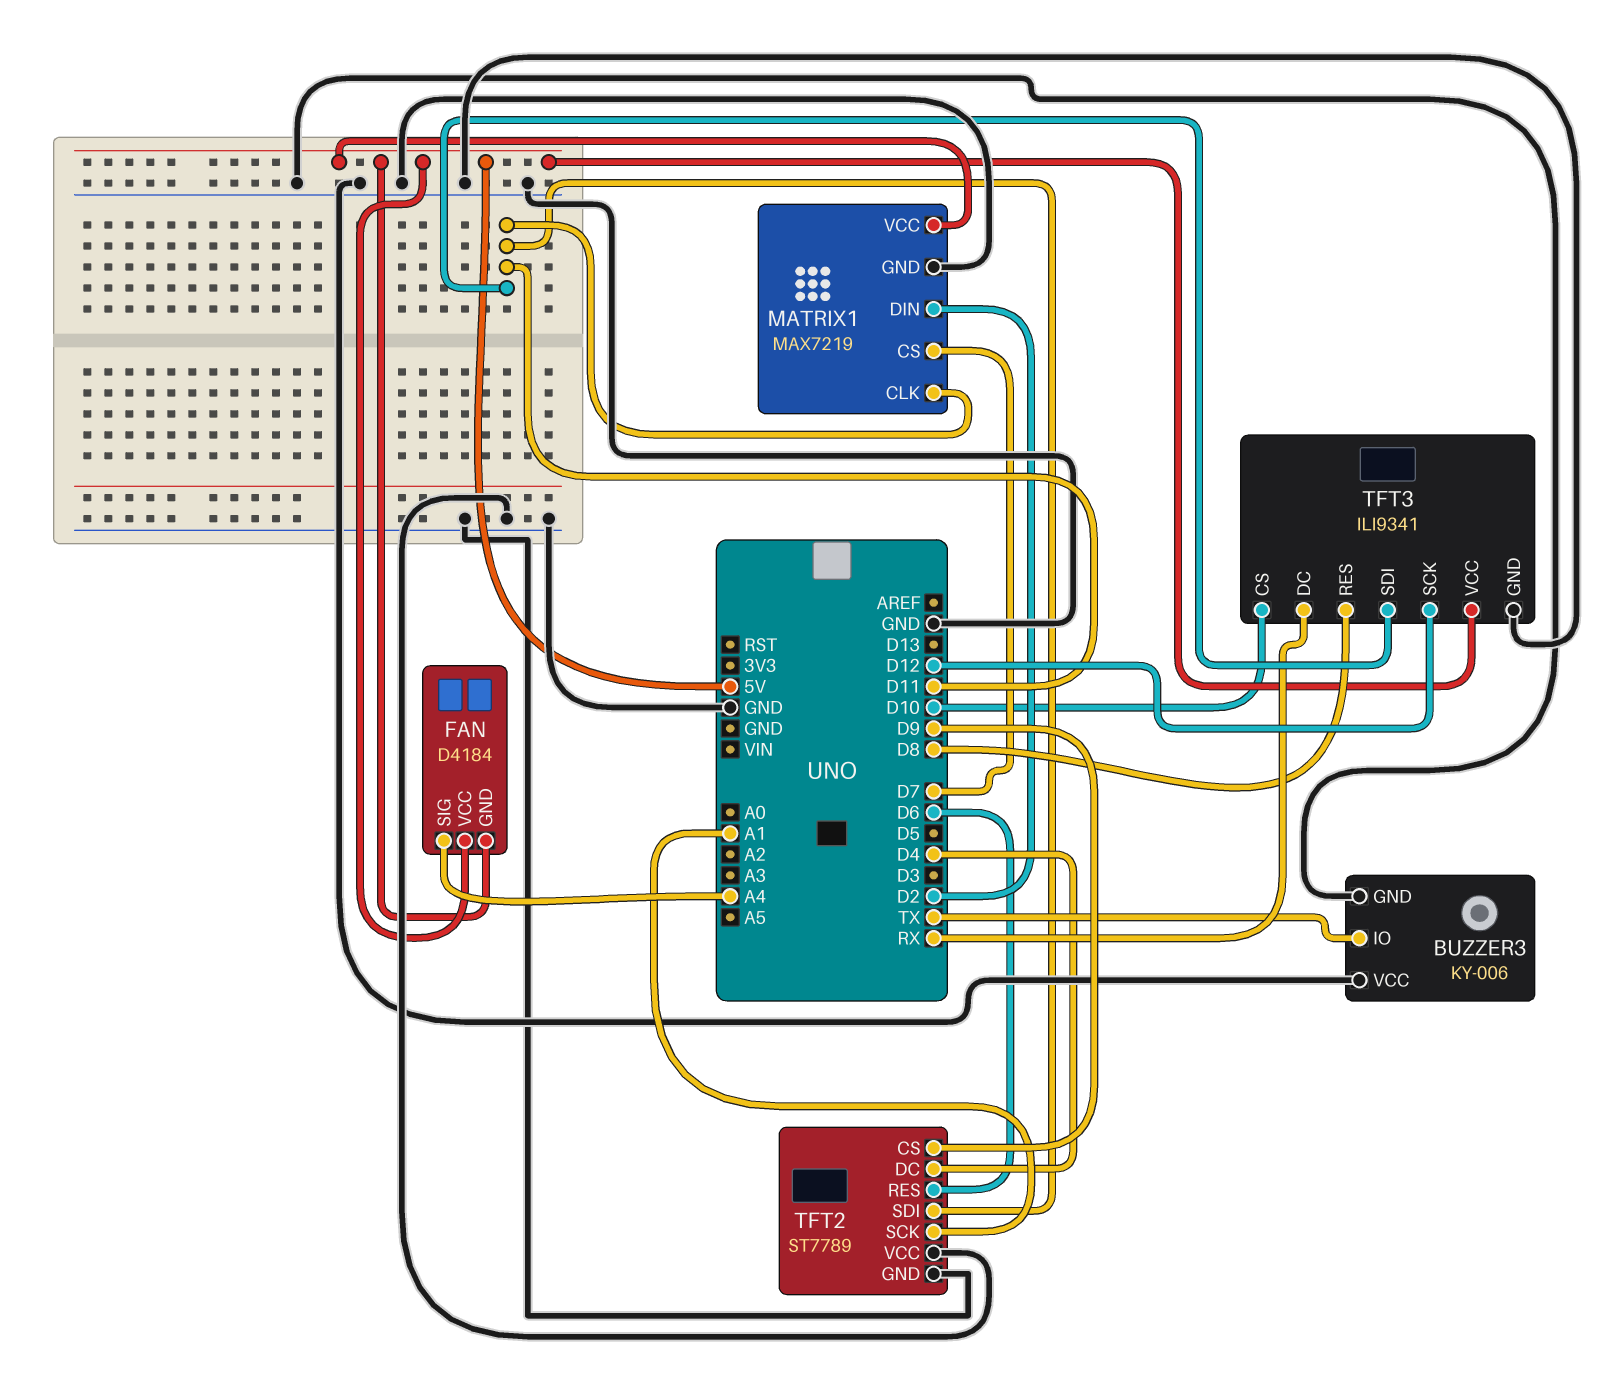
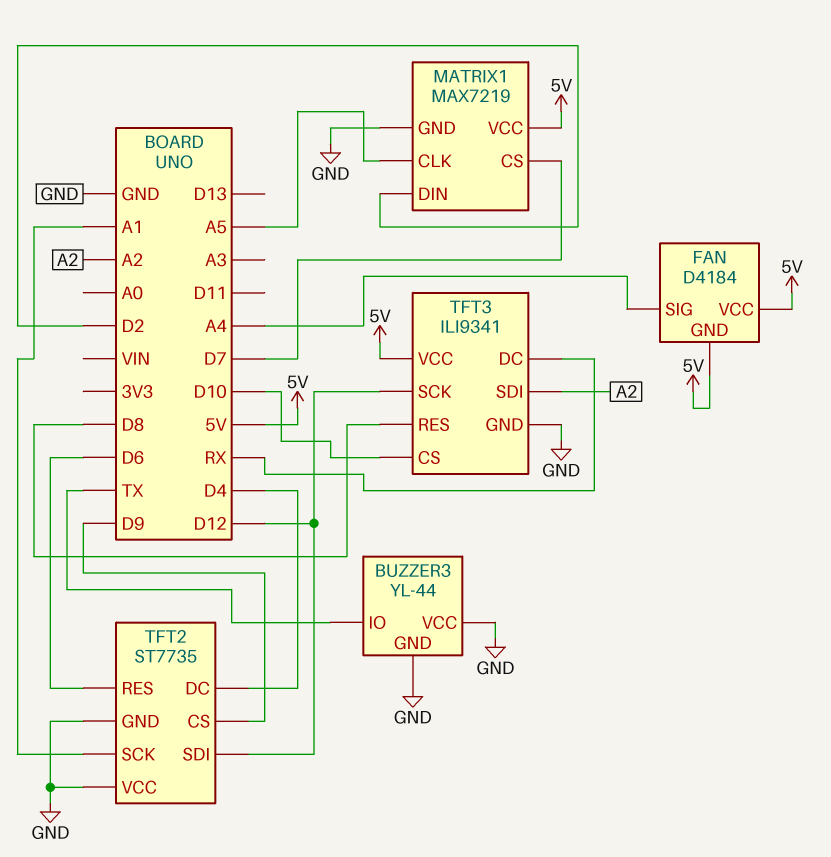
BUZZER3: KY-006 -> YL-44
MATRIX1 pin CLK: D11 -> A5
TFT2: ST7789 -> ST7735
TFT2 pin SDI: D11 -> D12
TFT3 pin SDI: D11 -> A2

